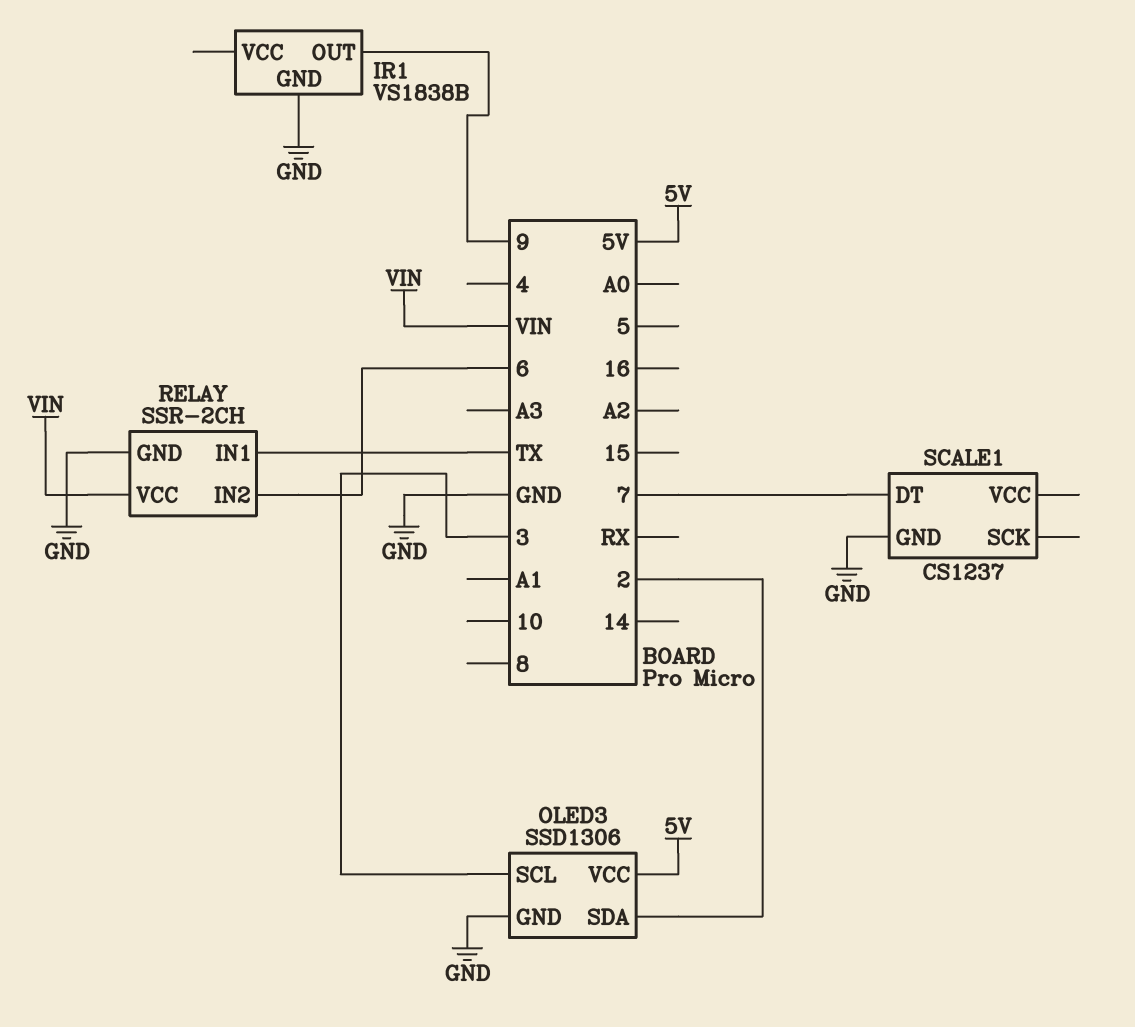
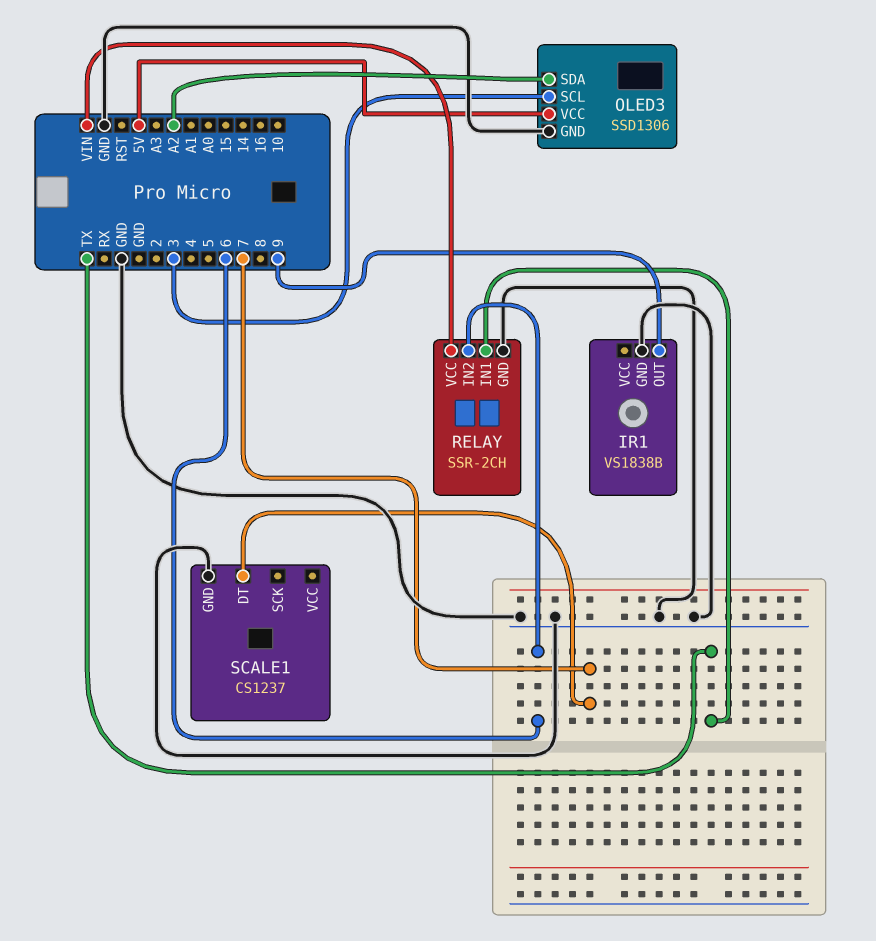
OLED3 pin SDA: 2 -> A2

